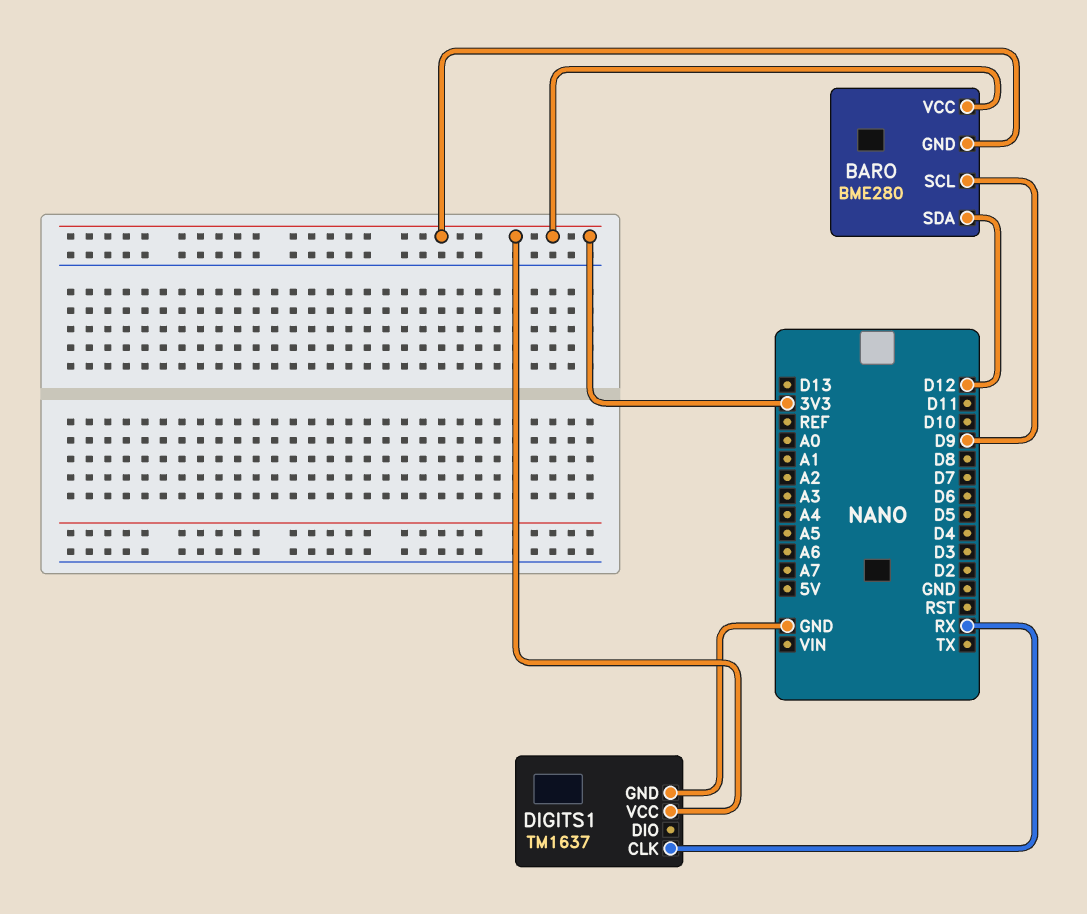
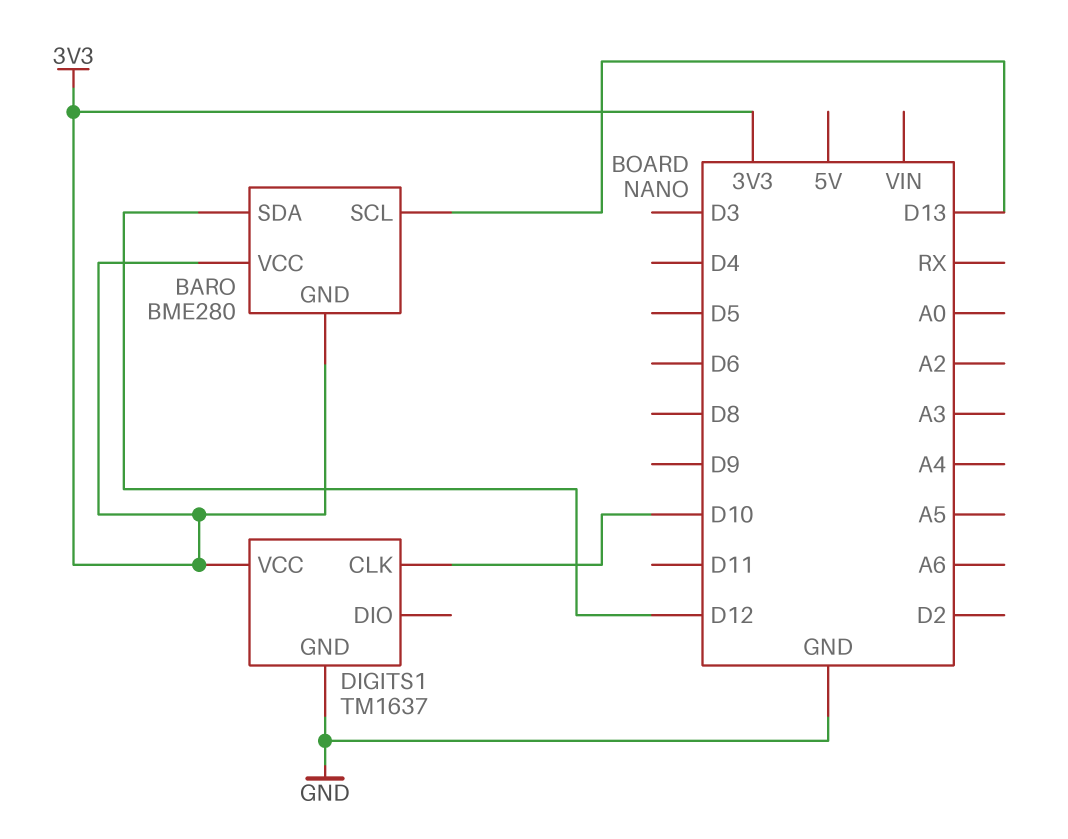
BARO pin SCL: D9 -> D13
DIGITS1 pin CLK: RX -> D10

